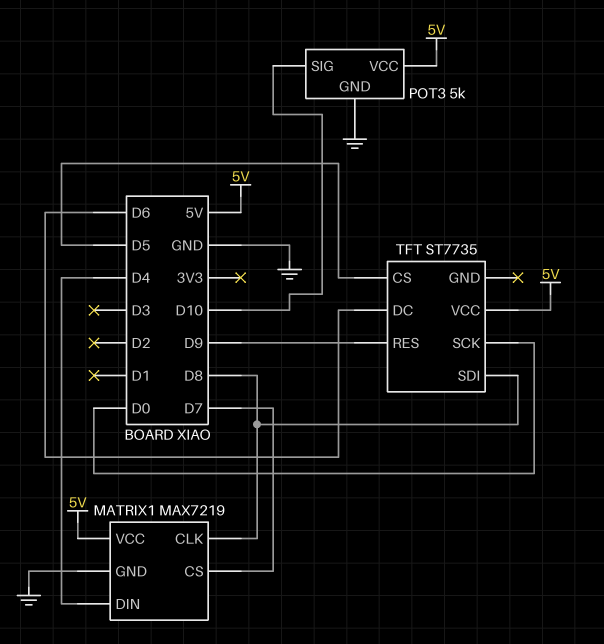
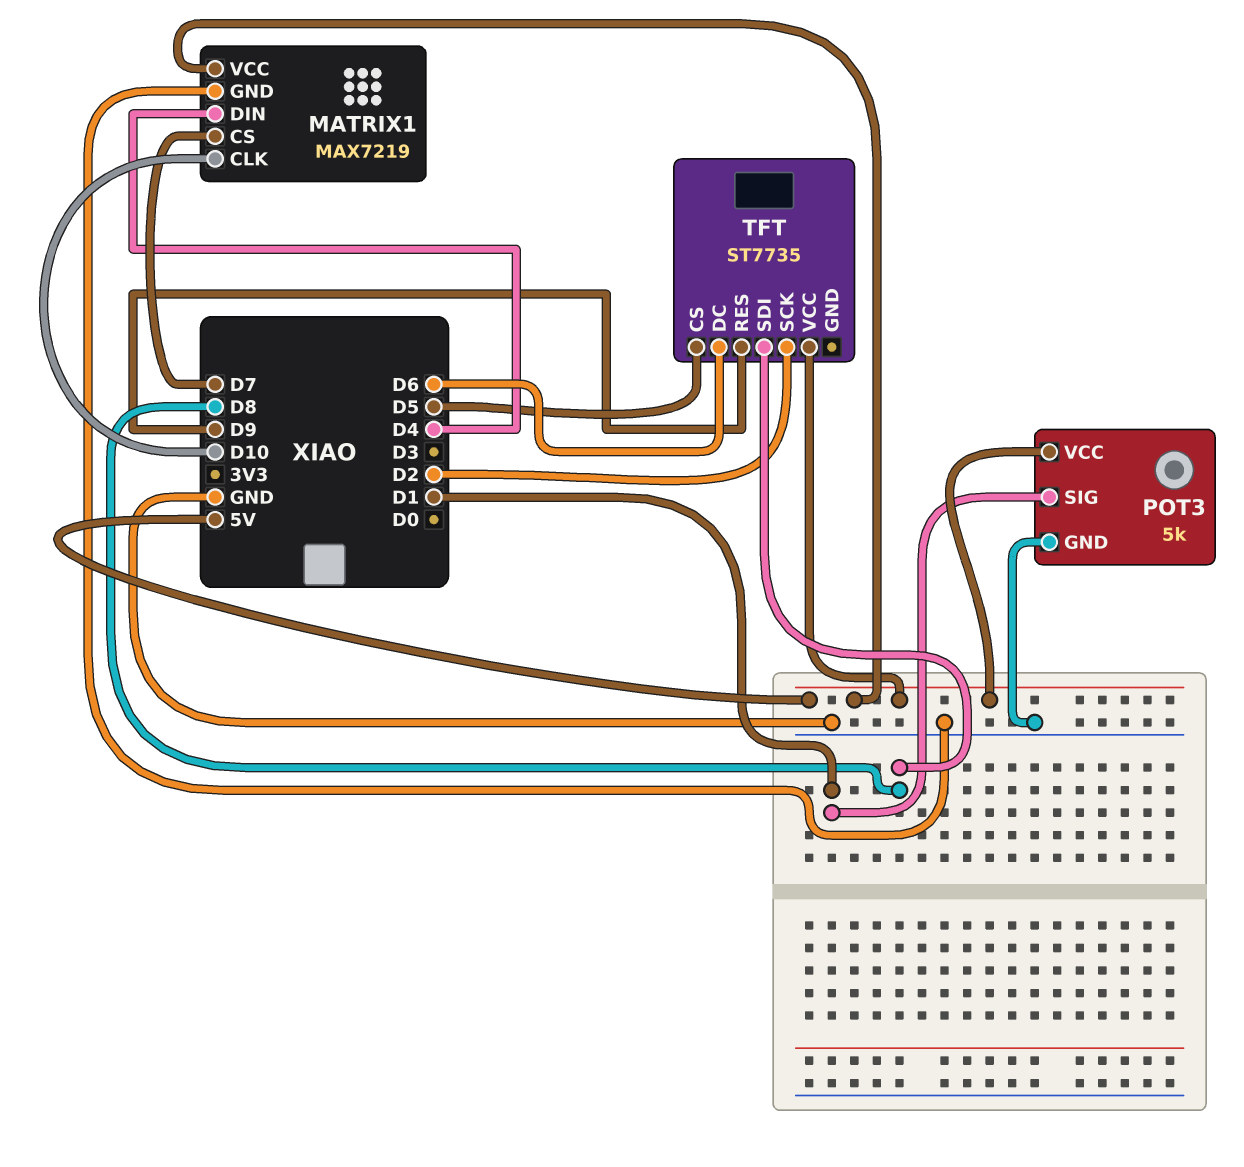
MATRIX1 pin CLK: D8 -> D10
POT3 pin SIG: D10 -> D1
TFT pin SCK: D0 -> D2

